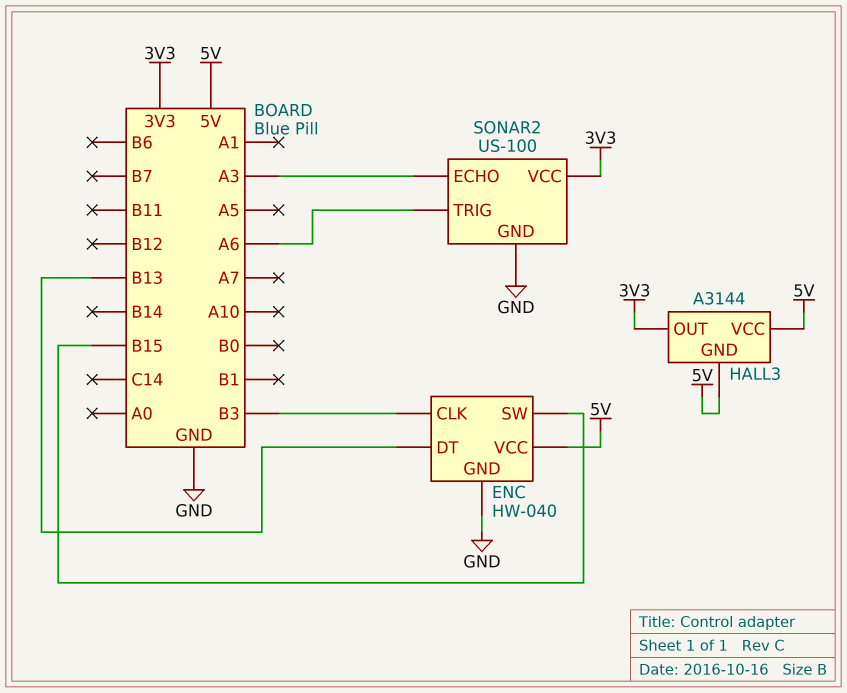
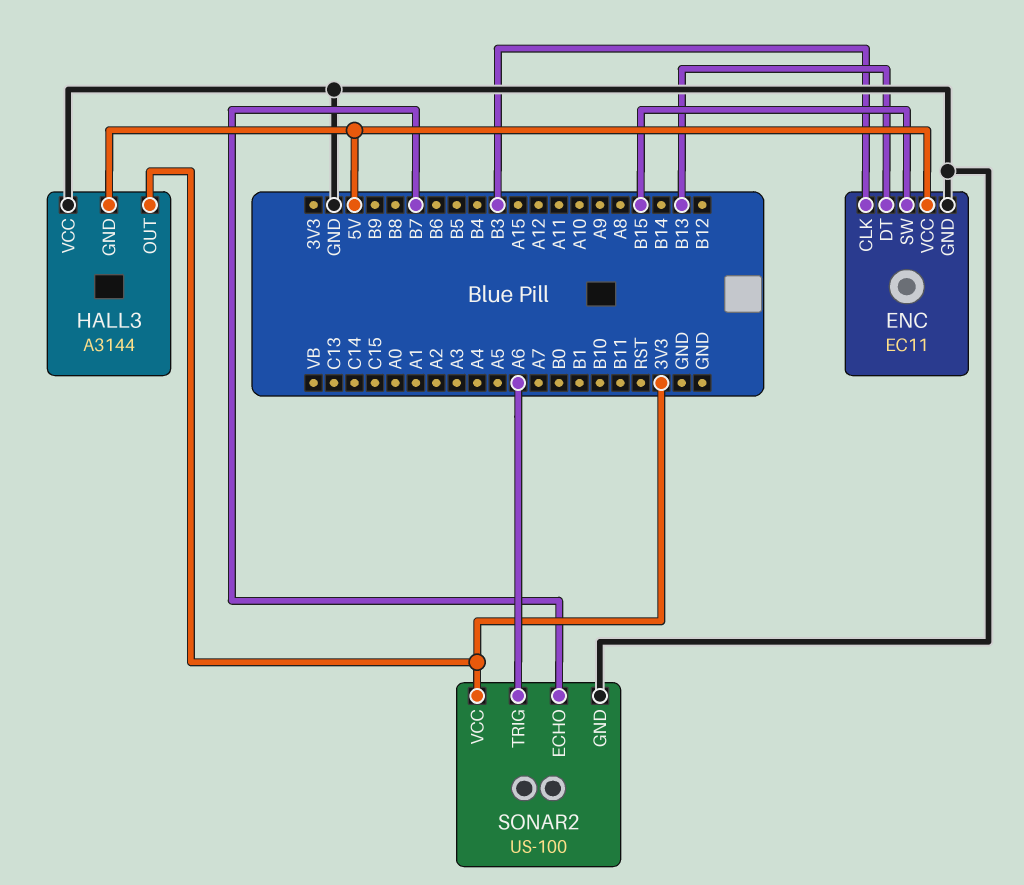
ENC: HW-040 -> EC11
HALL3 pin VCC: 5V -> GND
SONAR2 pin ECHO: A3 -> B7

